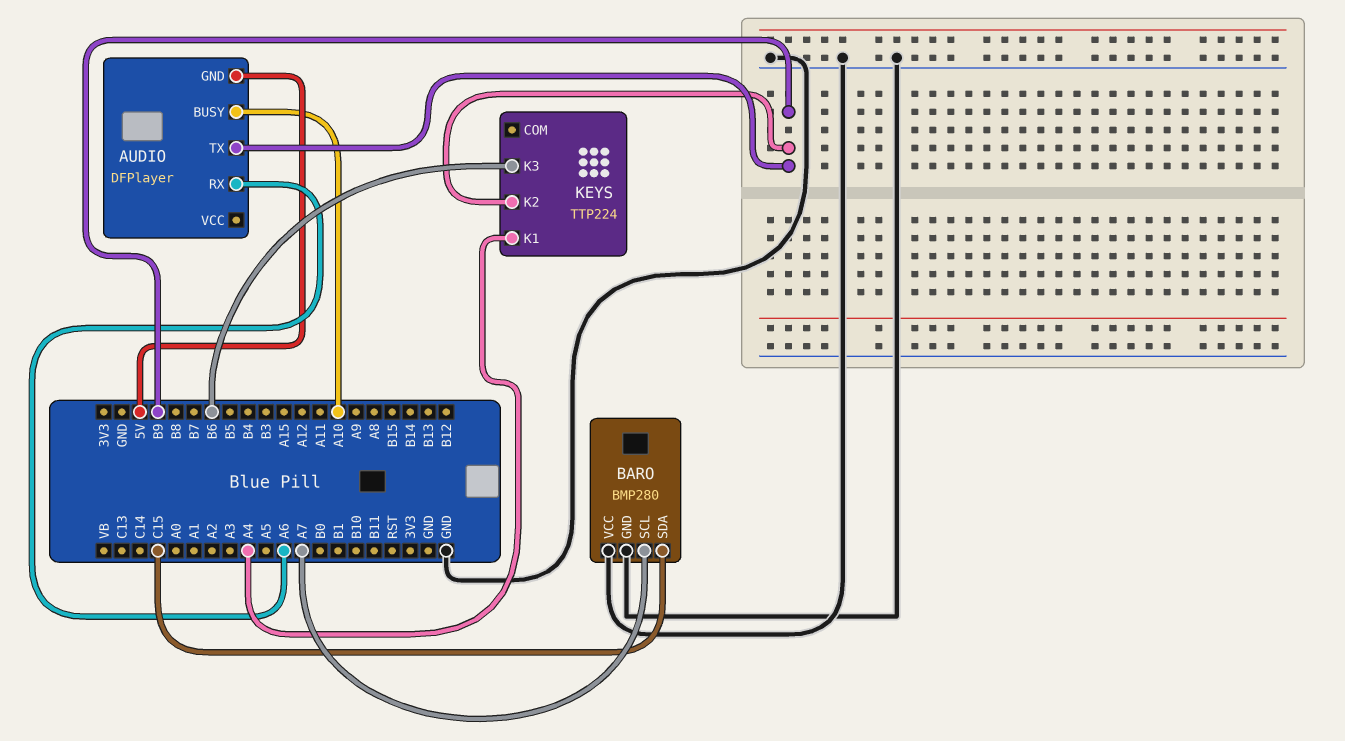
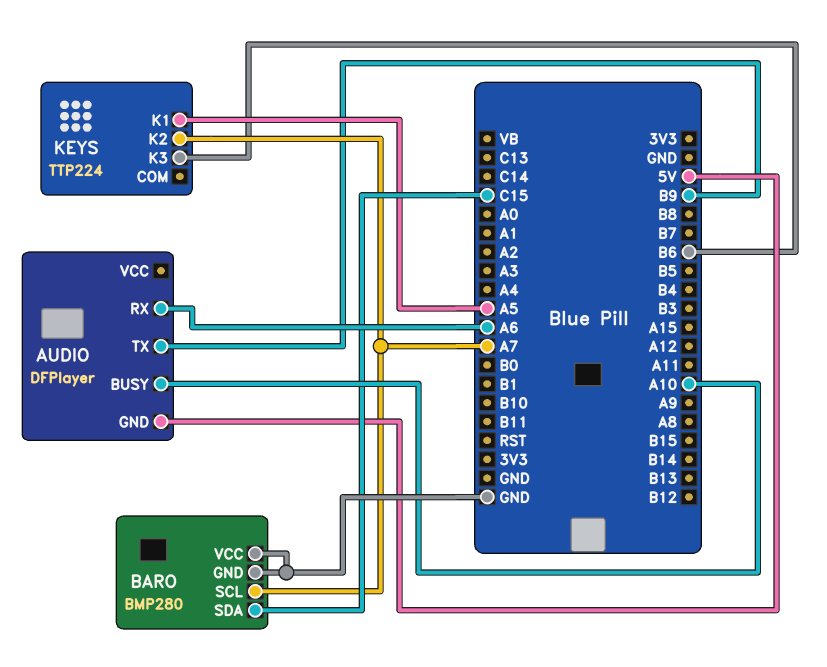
KEYS pin K1: A4 -> A5
KEYS pin K2: B9 -> A7

